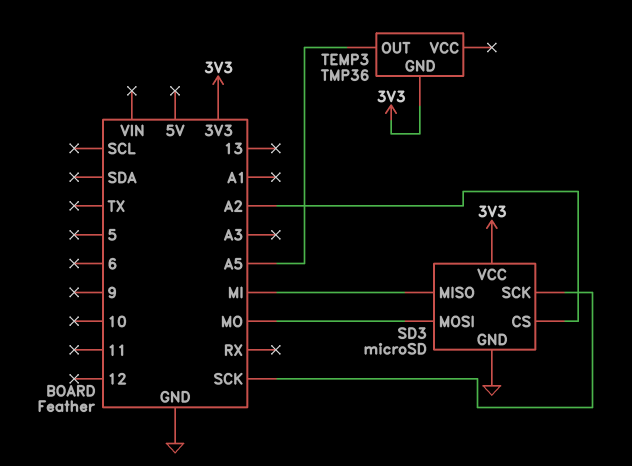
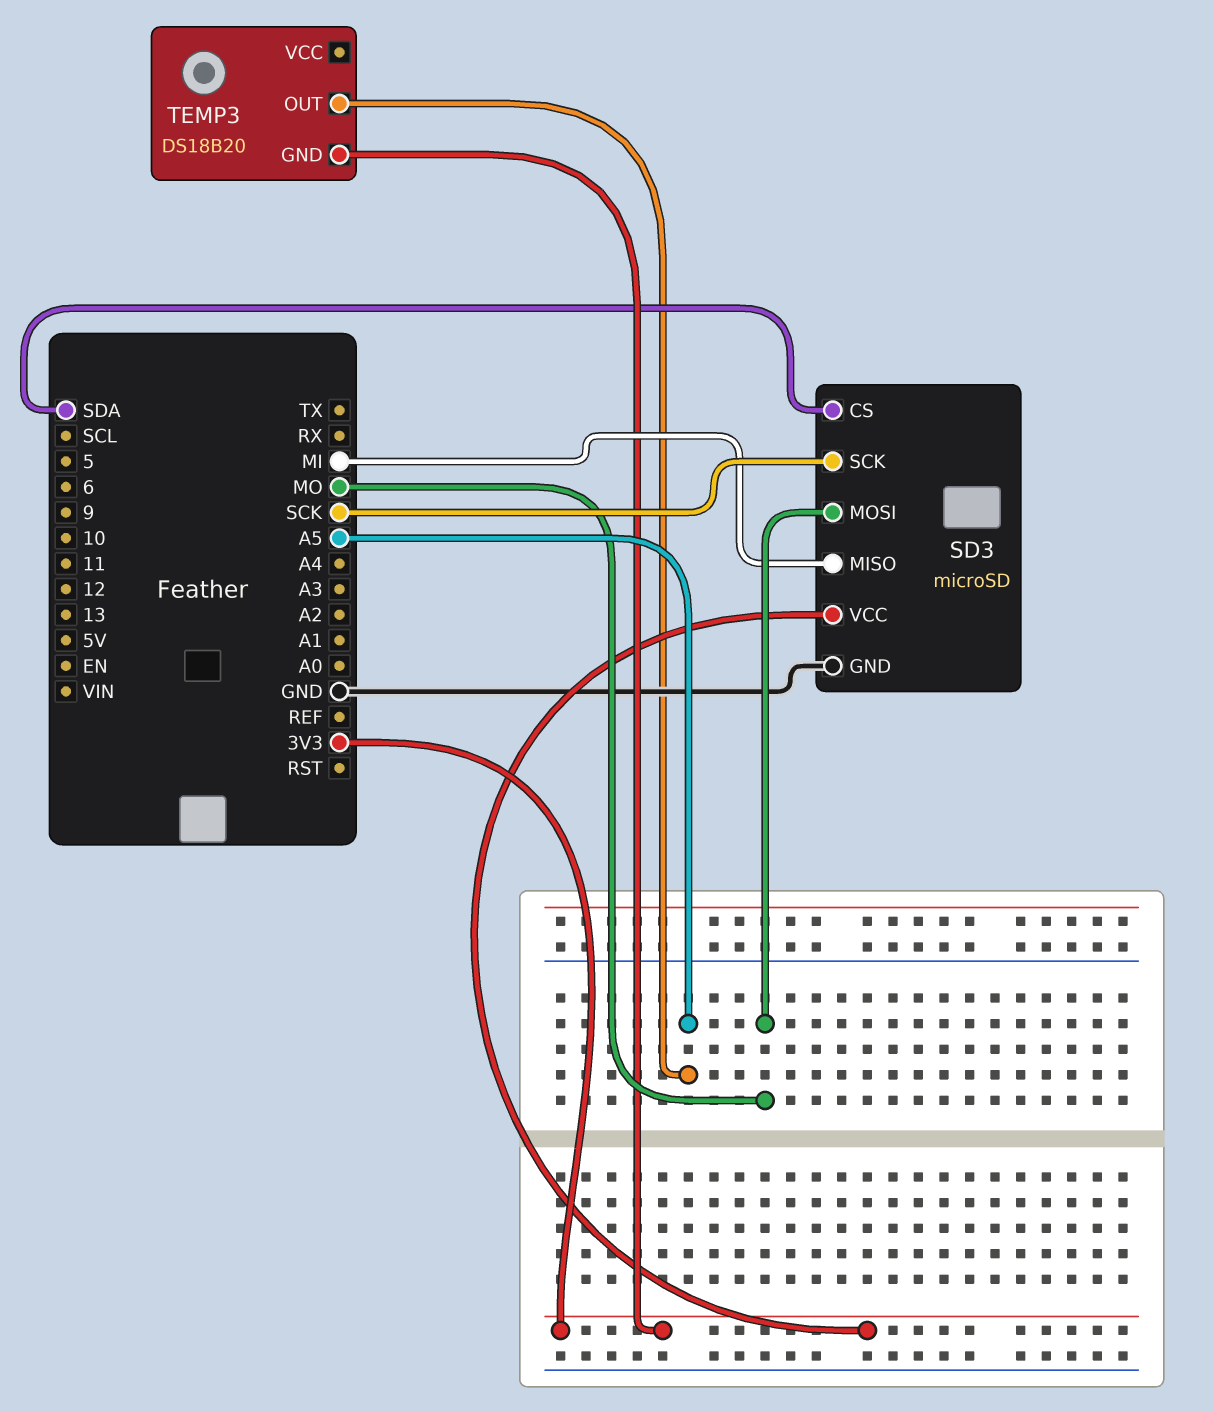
SD3 pin CS: A2 -> SDA
TEMP3: TMP36 -> DS18B20

